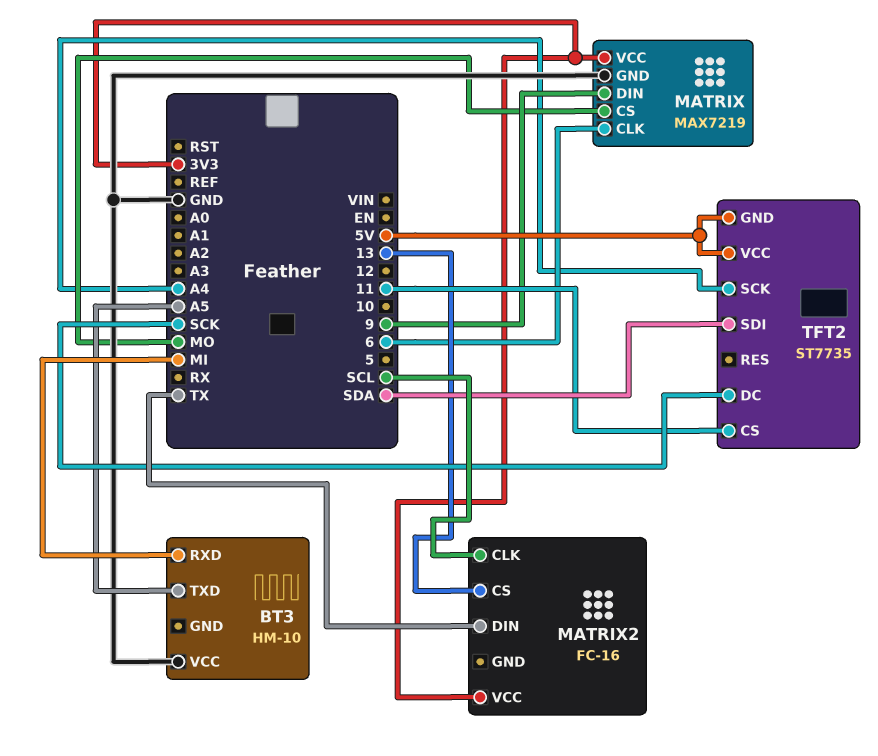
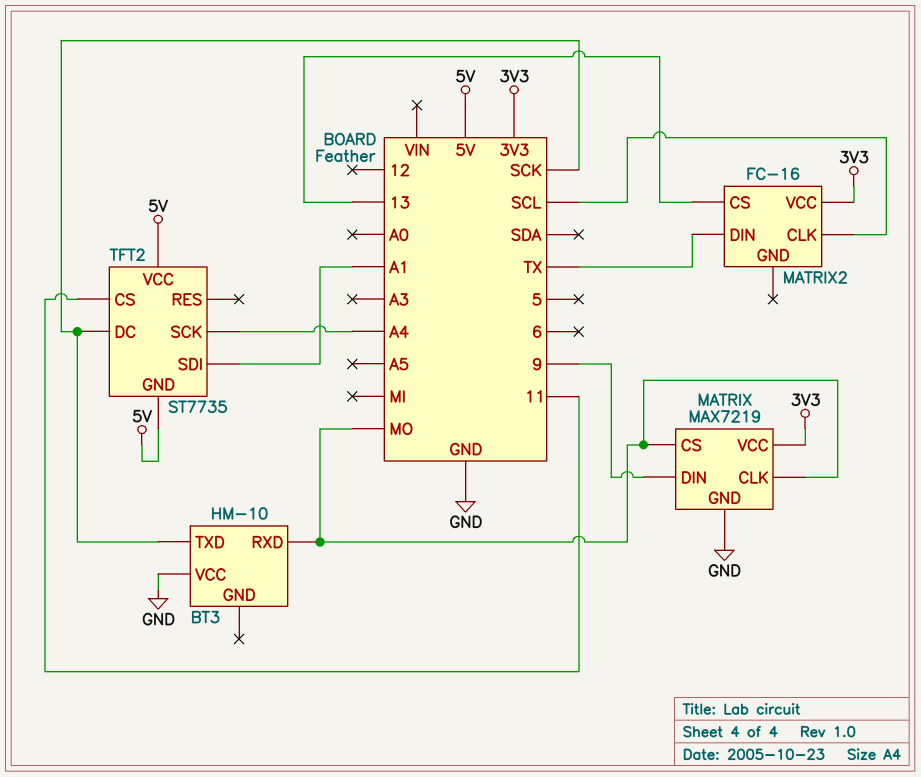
BT3 pin RXD: MI -> MO
BT3 pin TXD: A5 -> SCK
MATRIX pin CLK: 6 -> MO
TFT2 pin SDI: SDA -> A1

